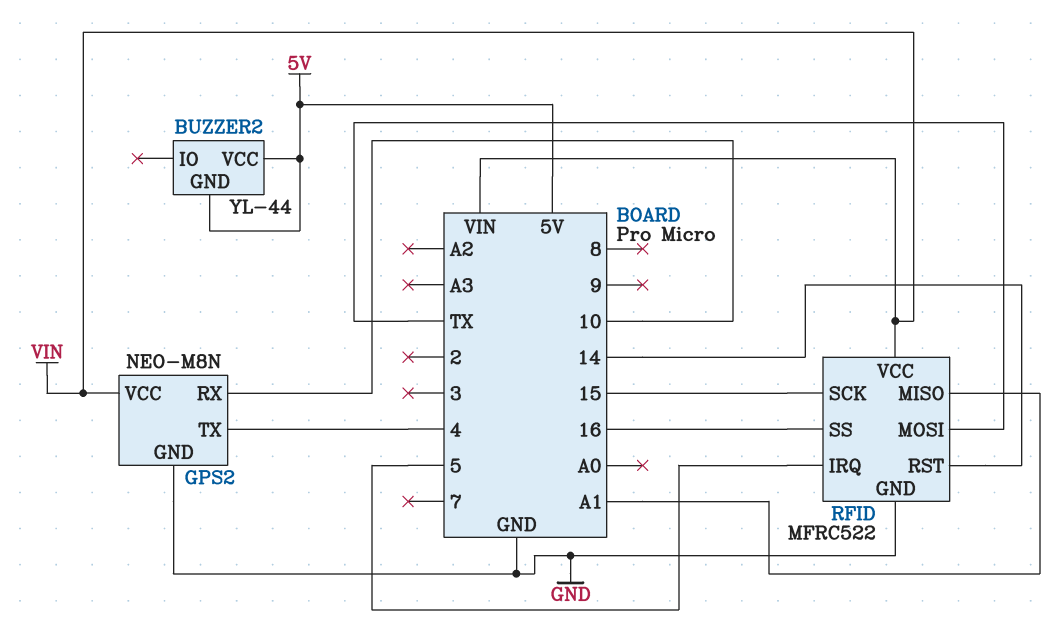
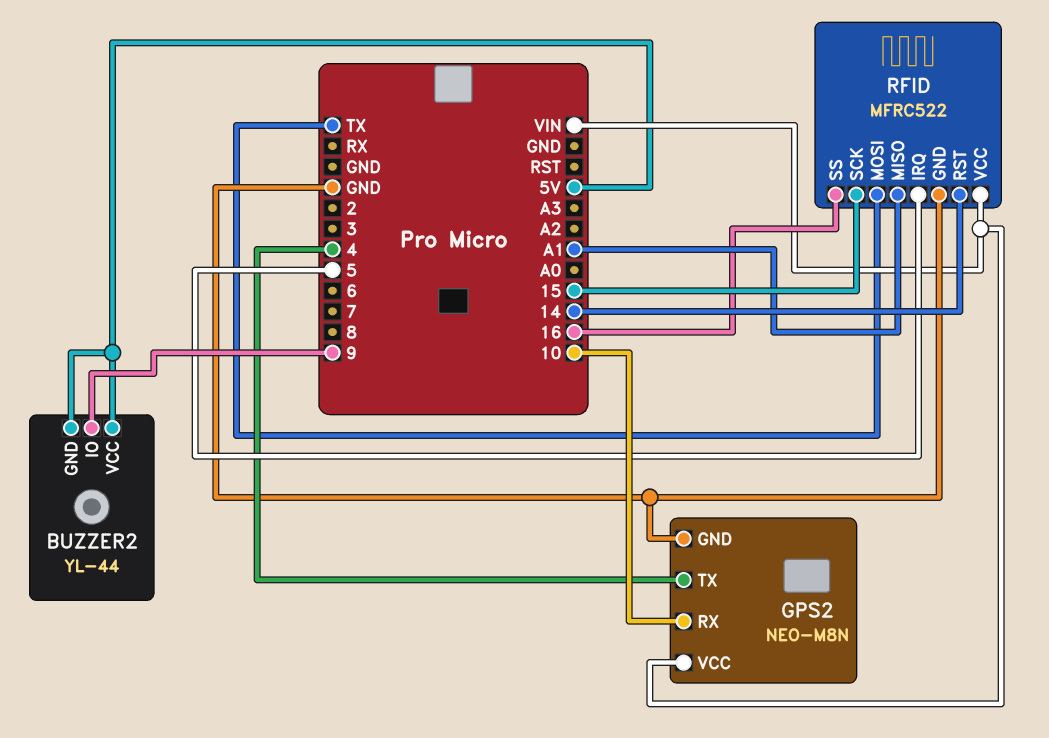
BUZZER2 pin IO: none -> 9

